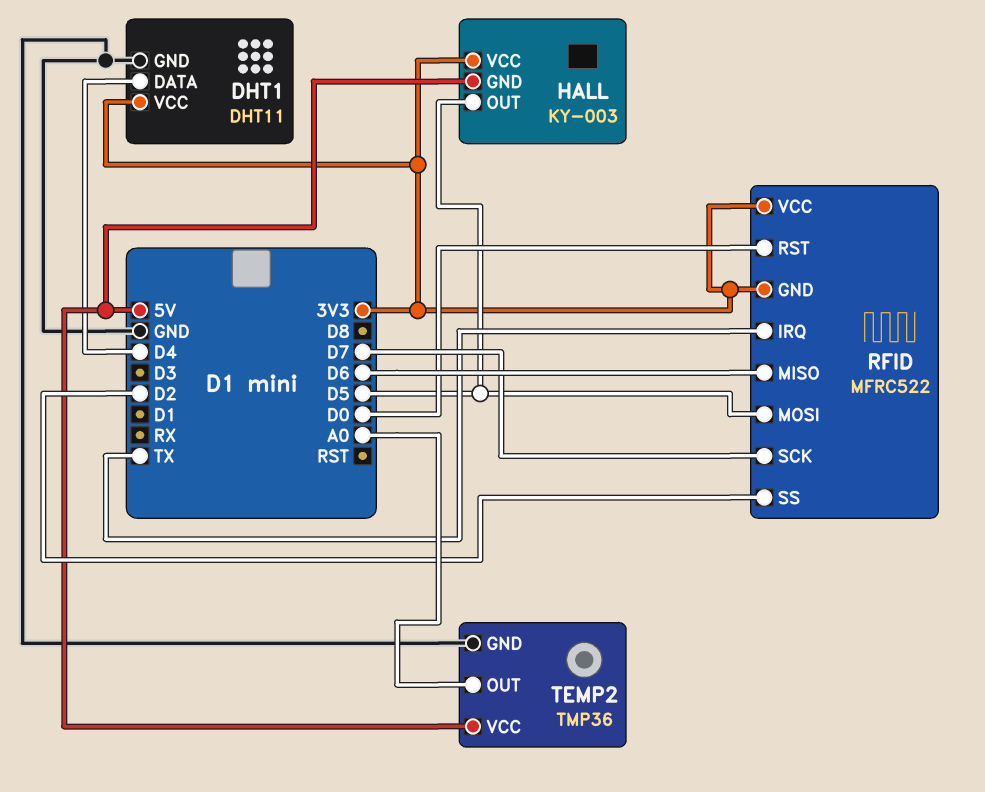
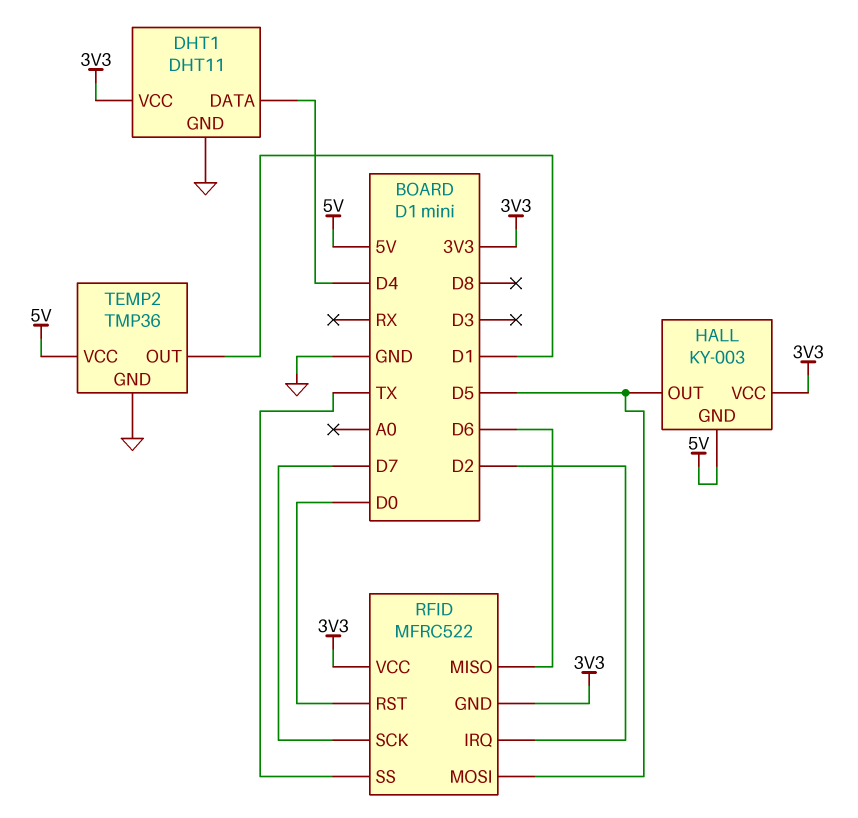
RFID pin IRQ: TX -> D2
RFID pin SS: D2 -> TX
TEMP2 pin OUT: A0 -> D1

